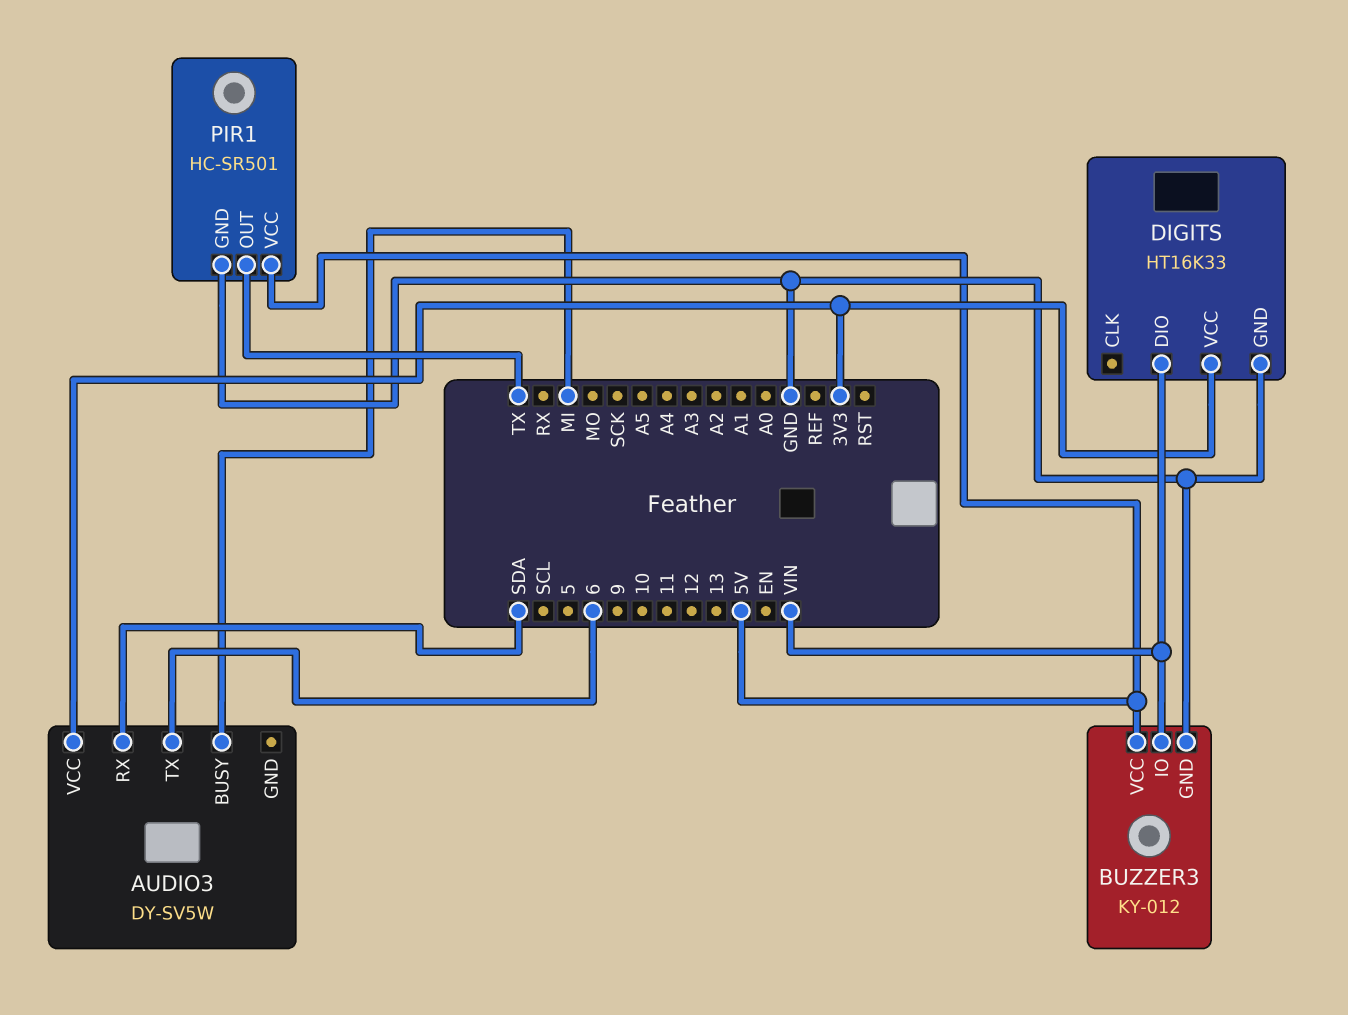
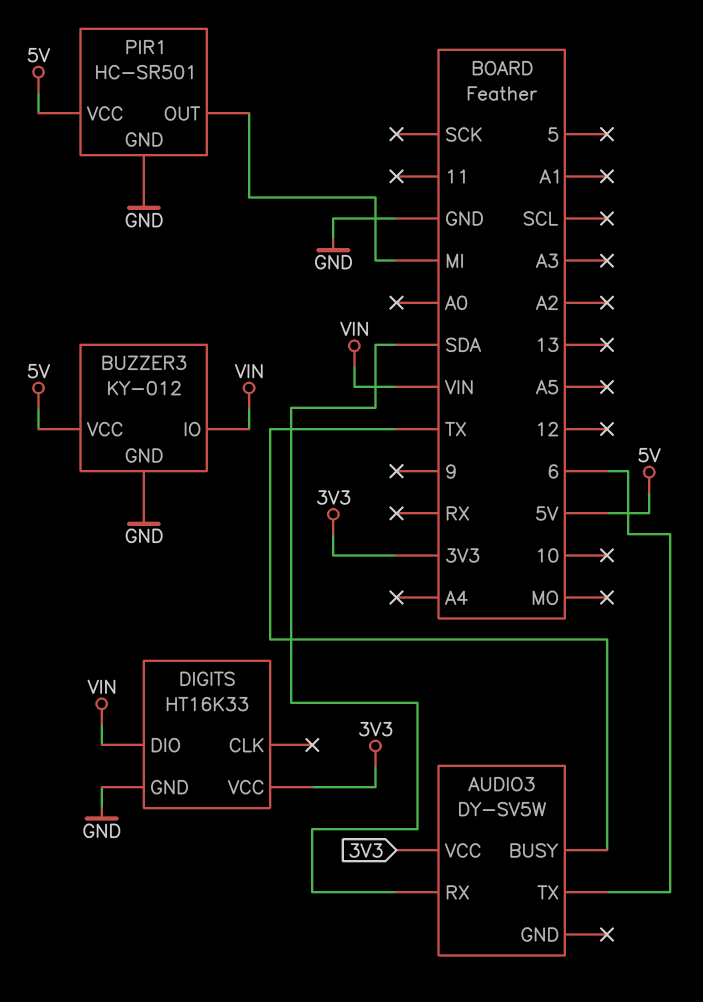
AUDIO3 pin BUSY: MI -> TX
PIR1 pin OUT: TX -> MI

